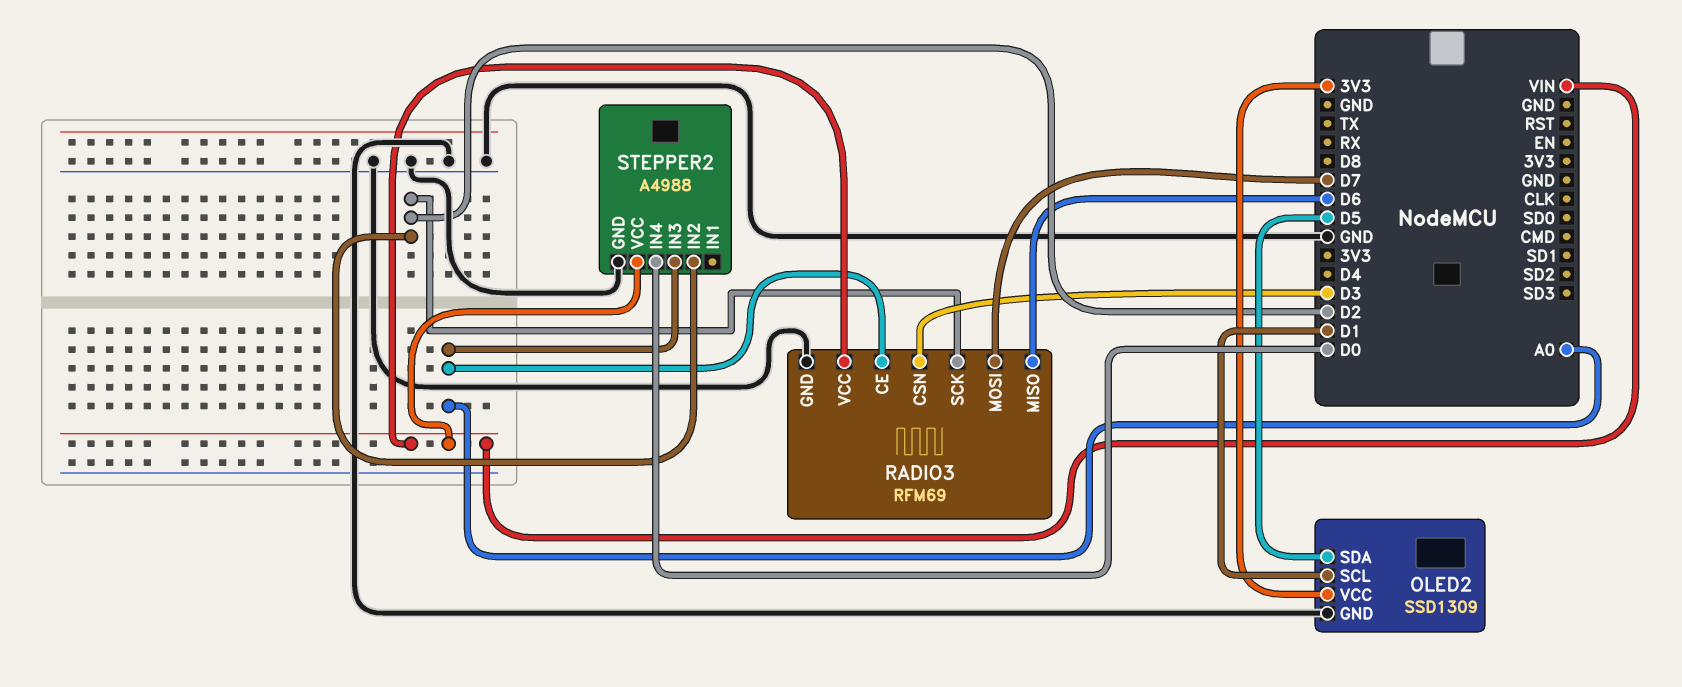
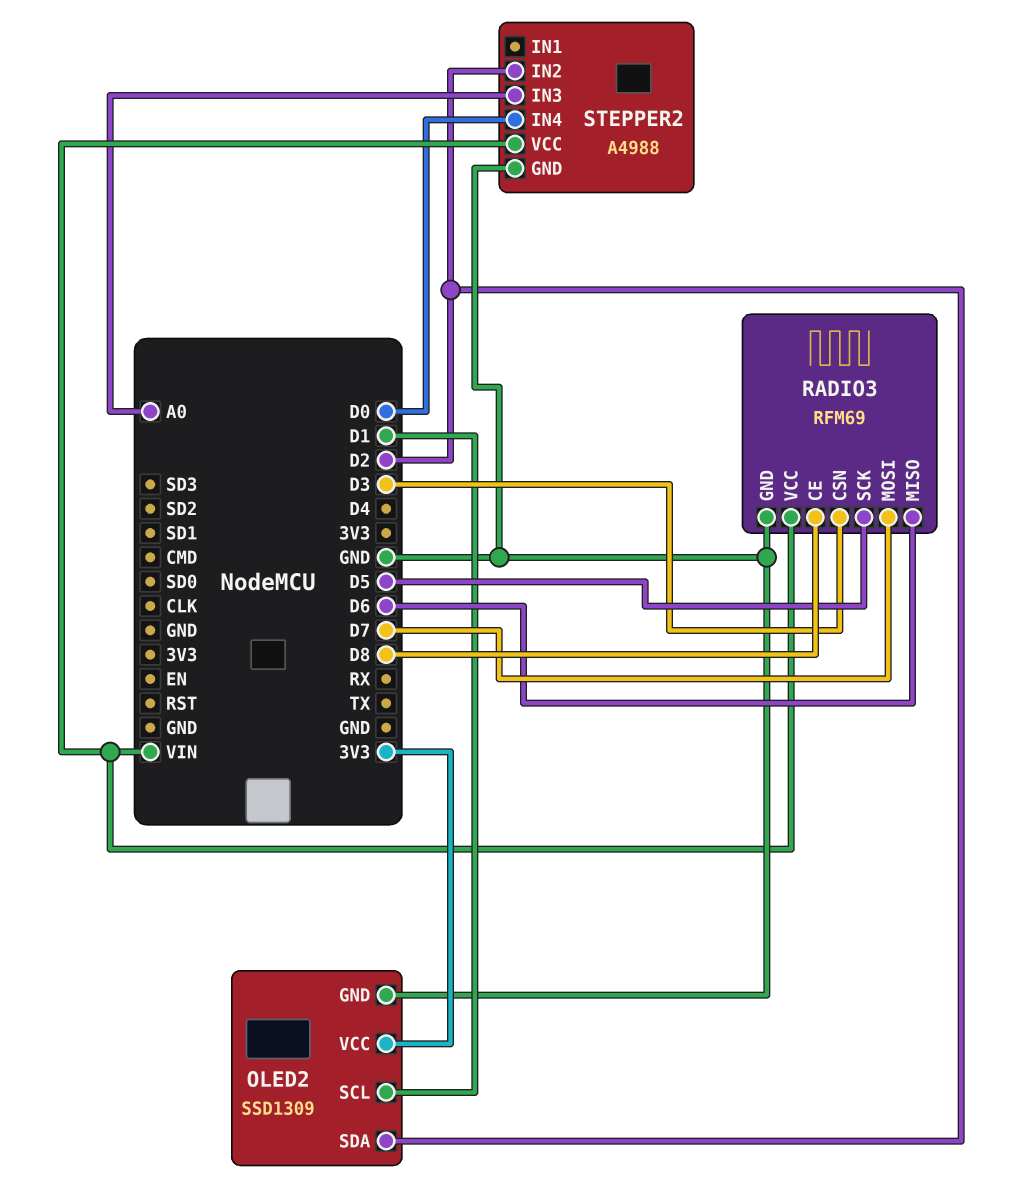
OLED2 pin SDA: D5 -> D2
RADIO3 pin CE: A0 -> D8
RADIO3 pin SCK: D2 -> D5

